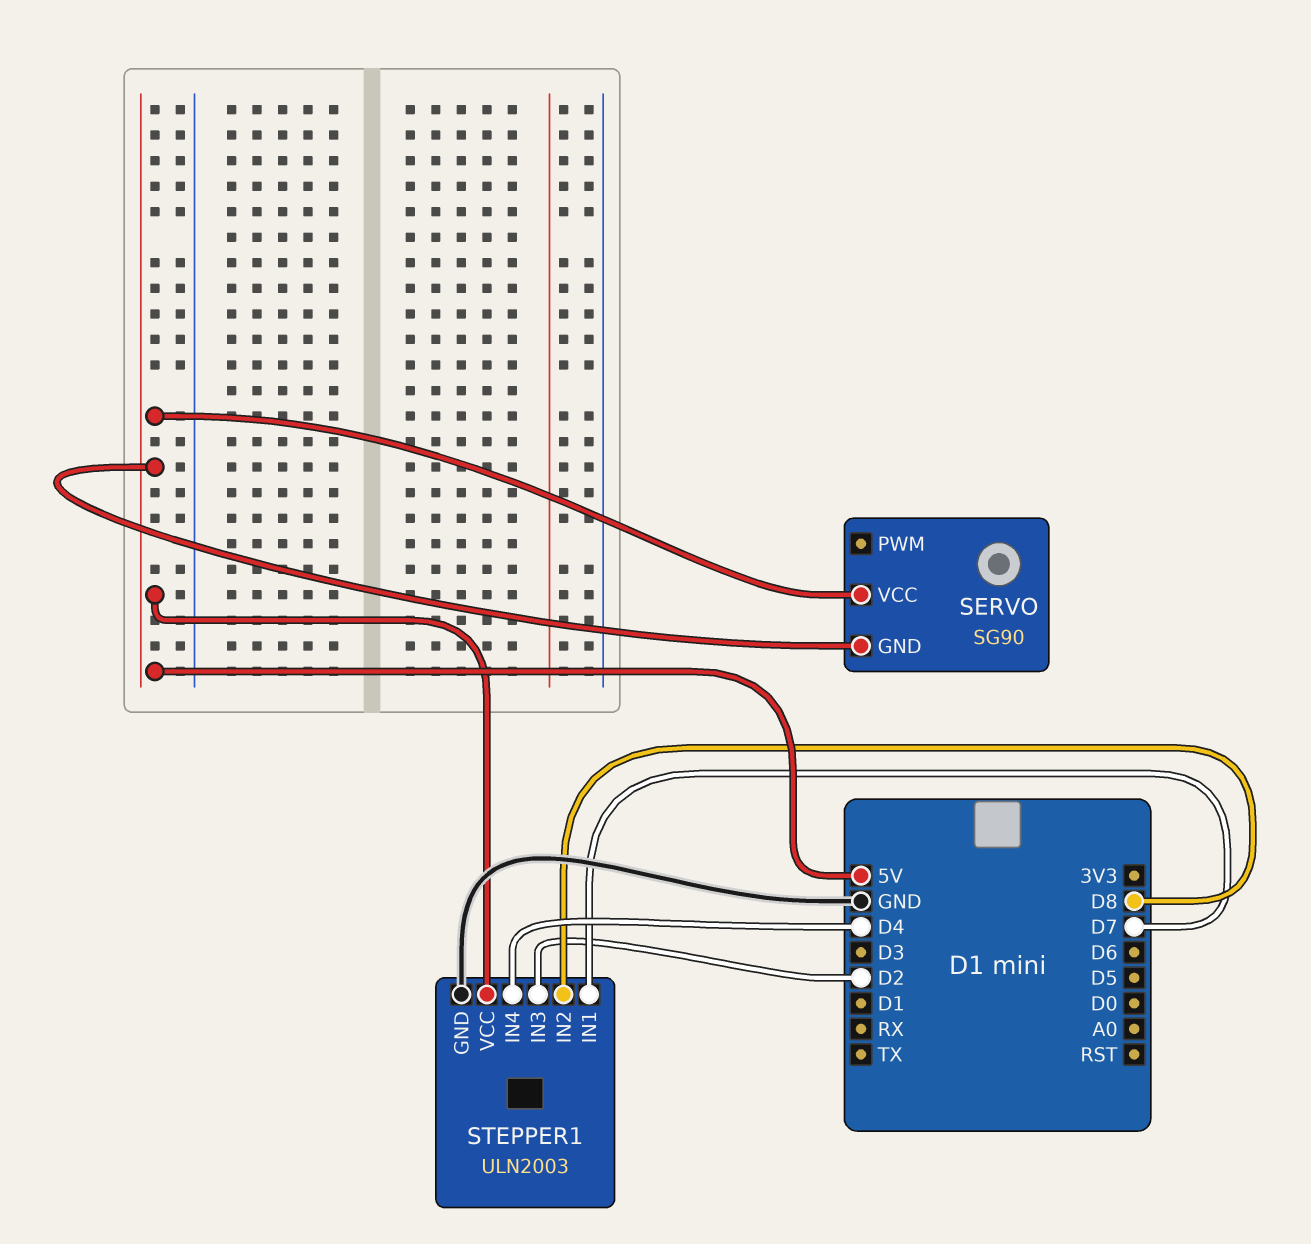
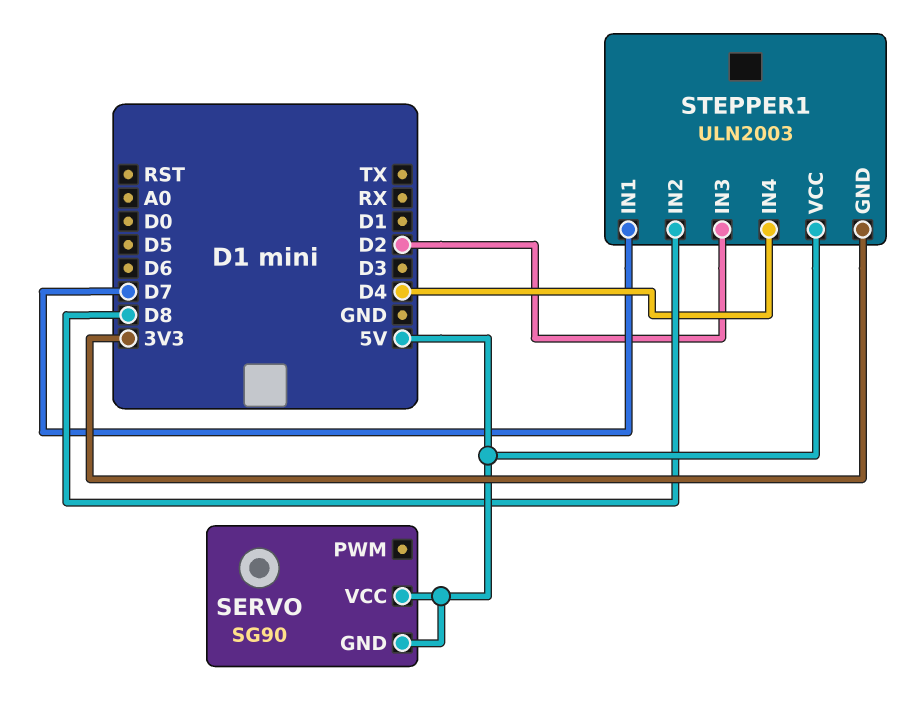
STEPPER1 pin GND: GND -> 3V3

